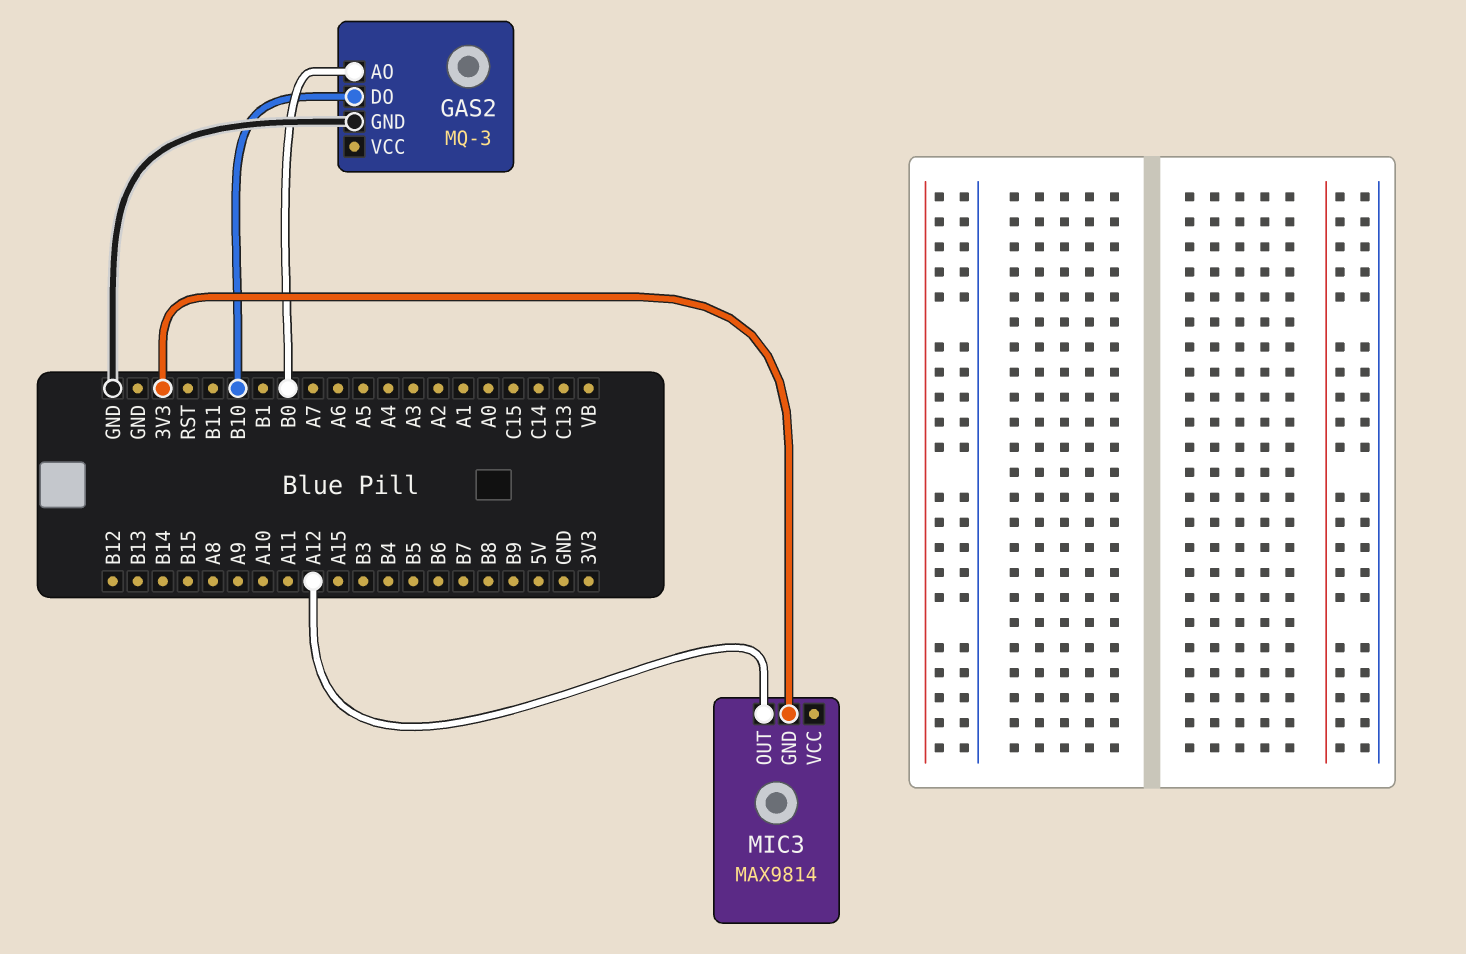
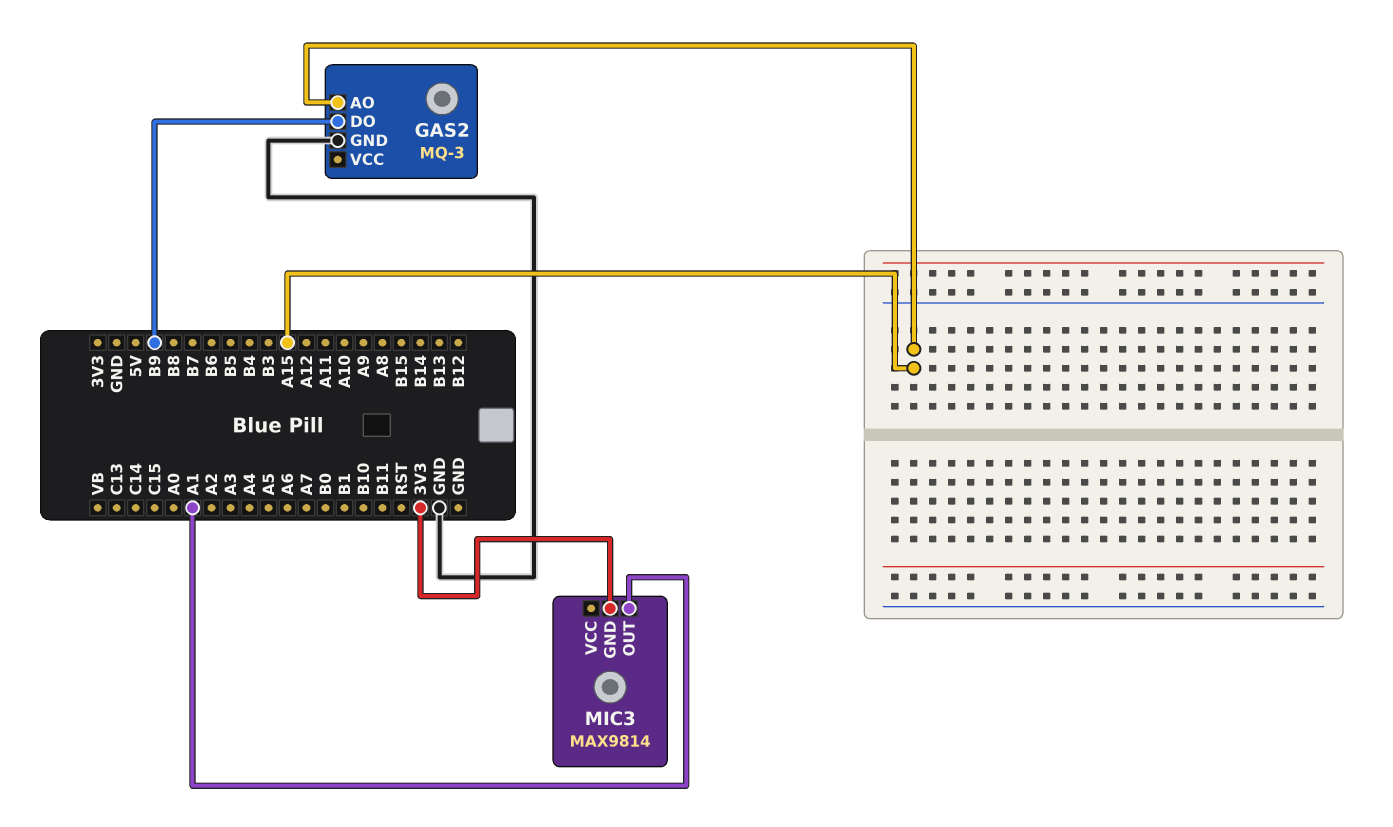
GAS2 pin AO: B0 -> A15
GAS2 pin DO: B10 -> B9
MIC3 pin OUT: A12 -> A1

